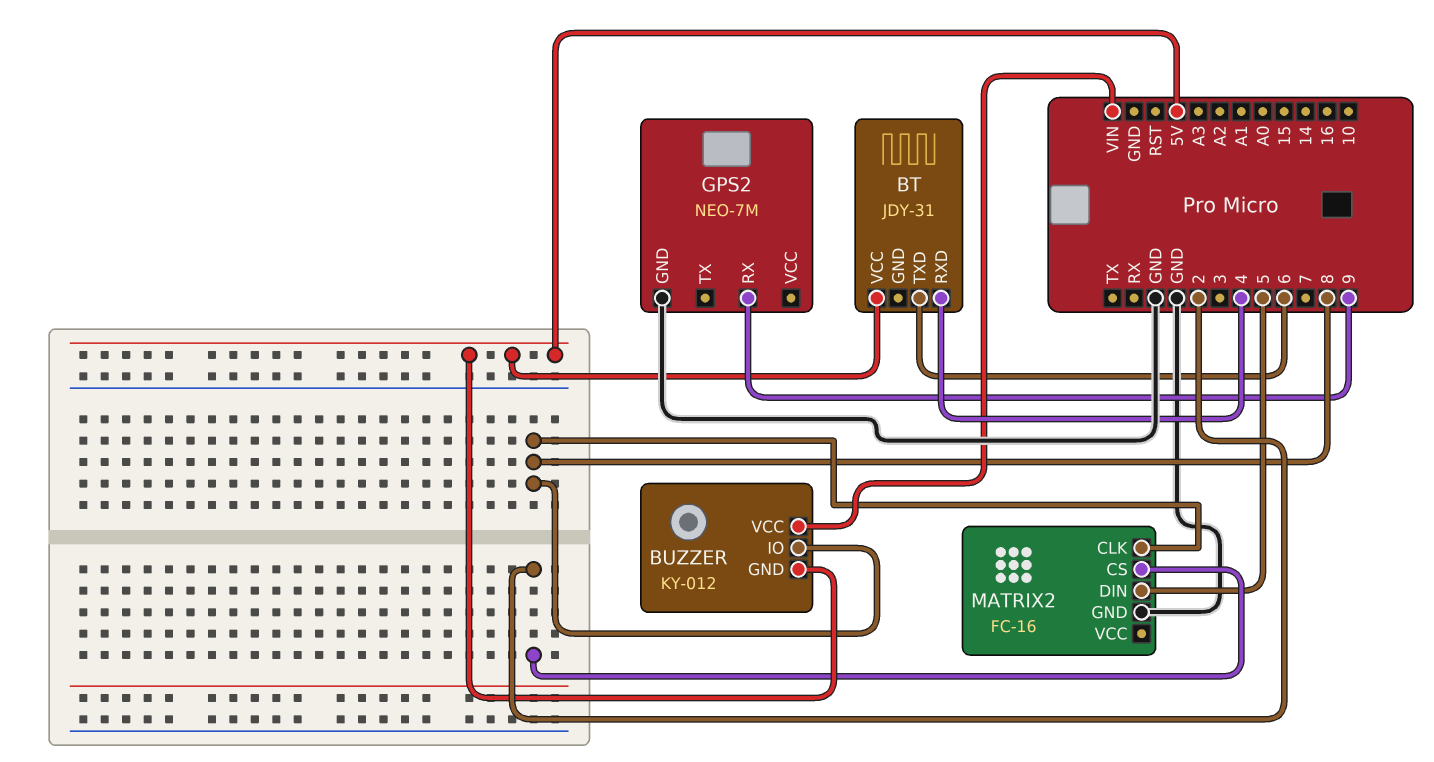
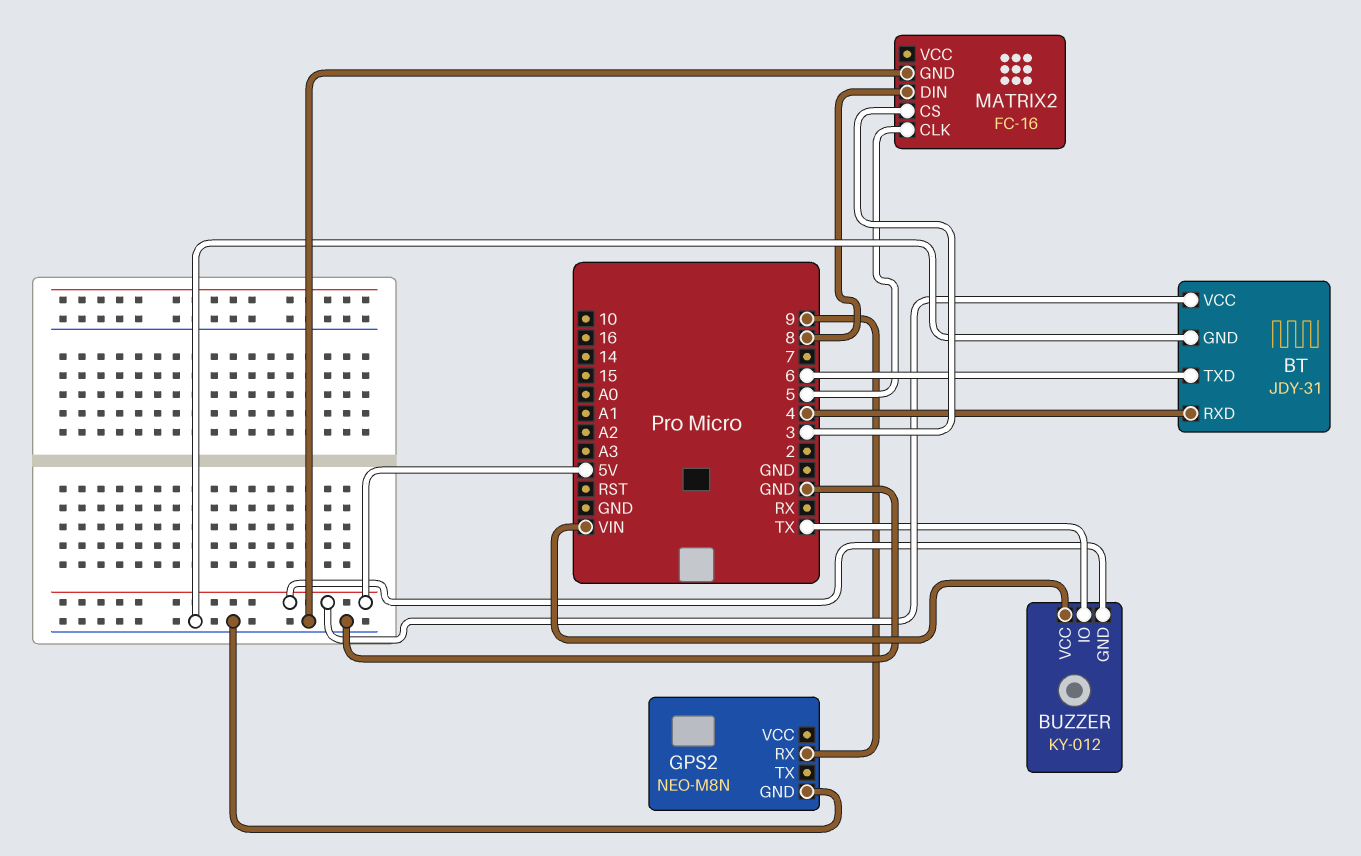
BT pin GND: none -> GND
BUZZER pin IO: 8 -> TX
GPS2: NEO-7M -> NEO-M8N
MATRIX2 pin CLK: 8 -> 5
MATRIX2 pin CS: 2 -> 3
MATRIX2 pin DIN: 5 -> 8

